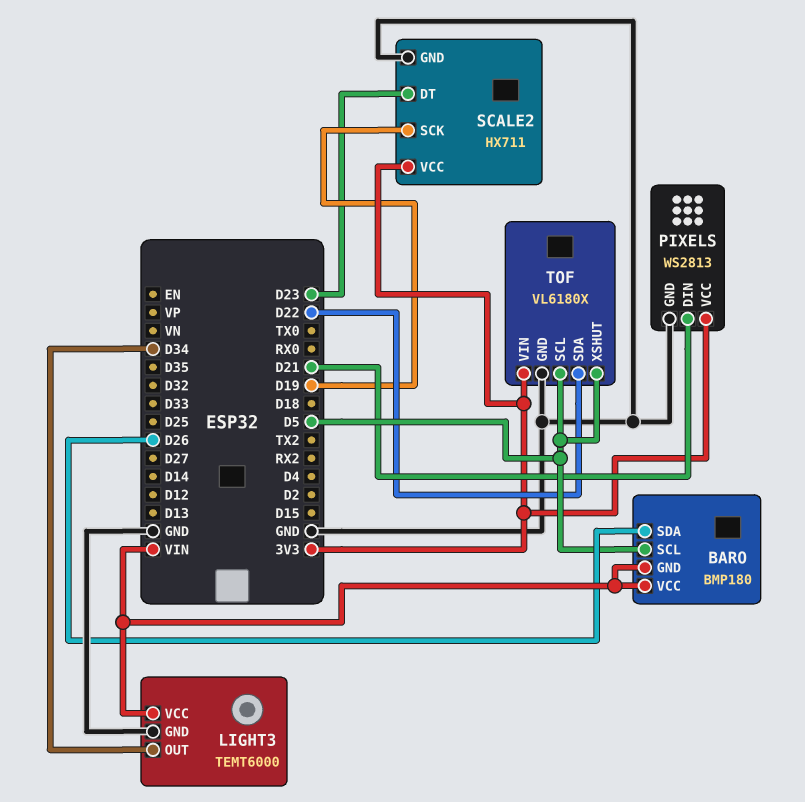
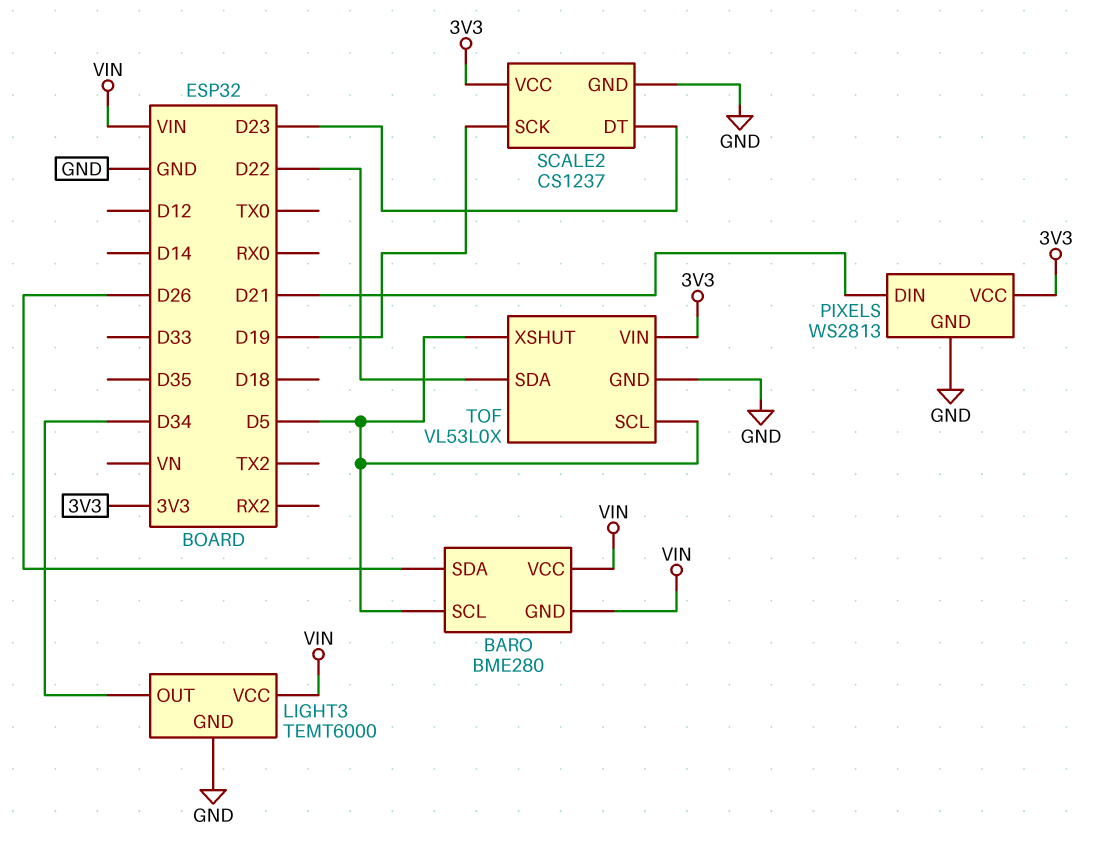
BARO: BMP180 -> BME280
SCALE2: HX711 -> CS1237
TOF: VL6180X -> VL53L0X

